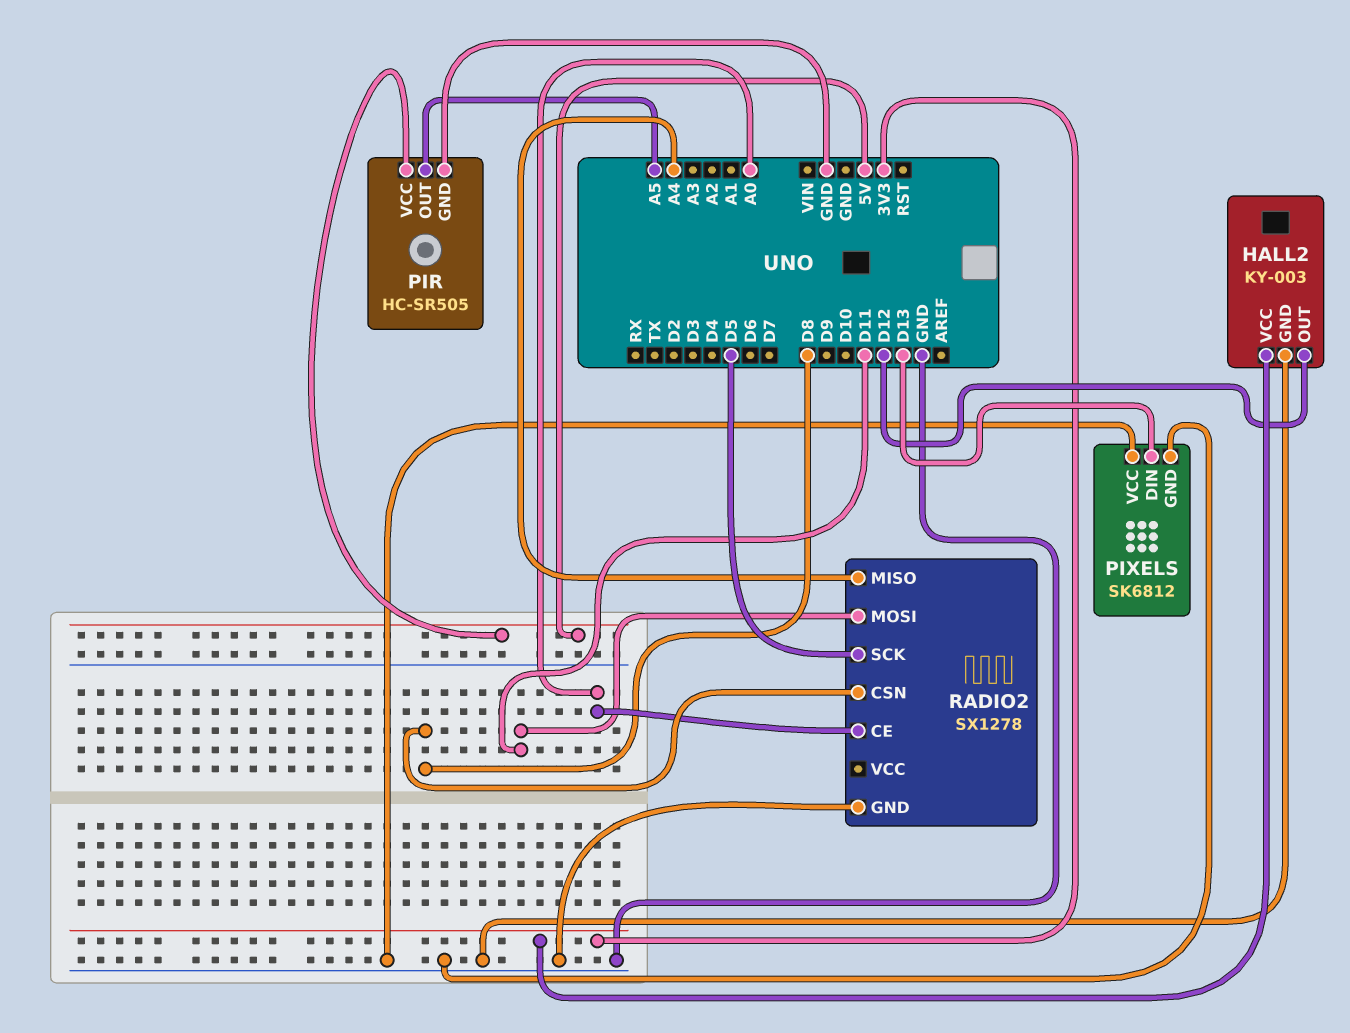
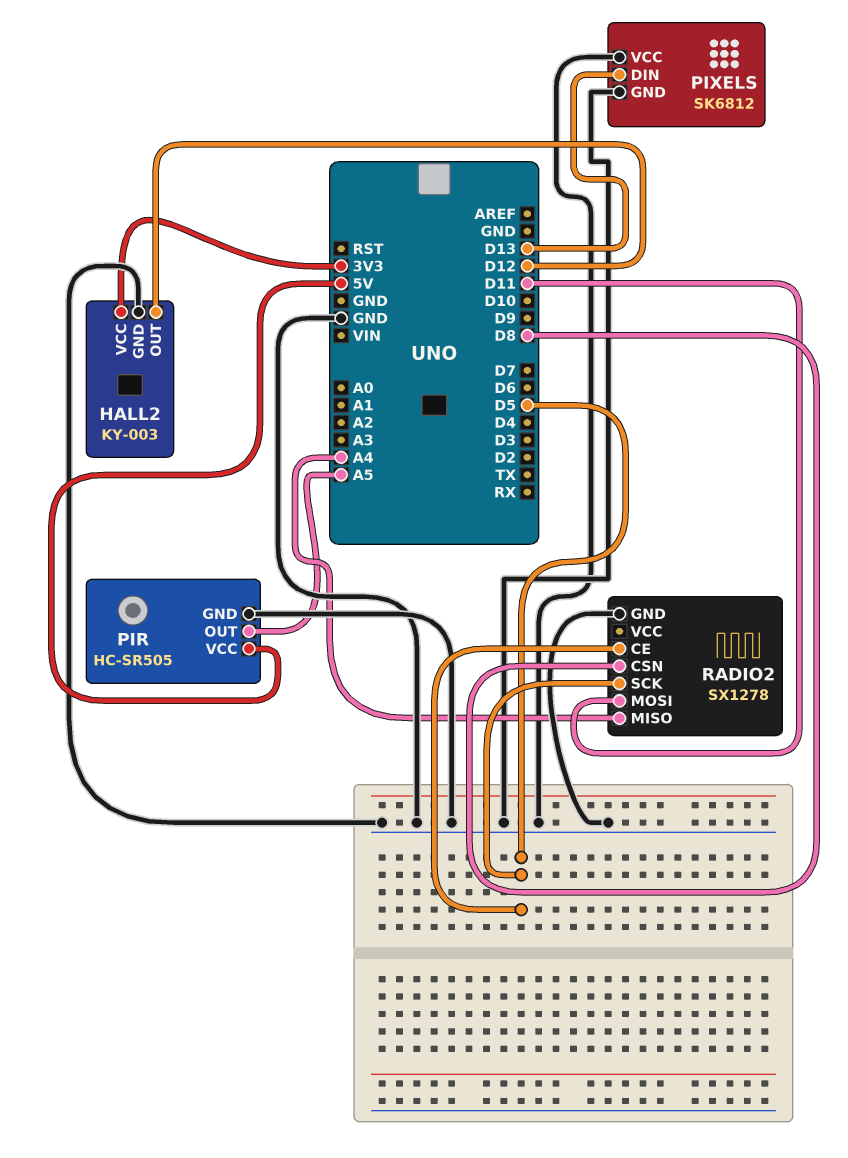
RADIO2 pin CE: A0 -> D5

